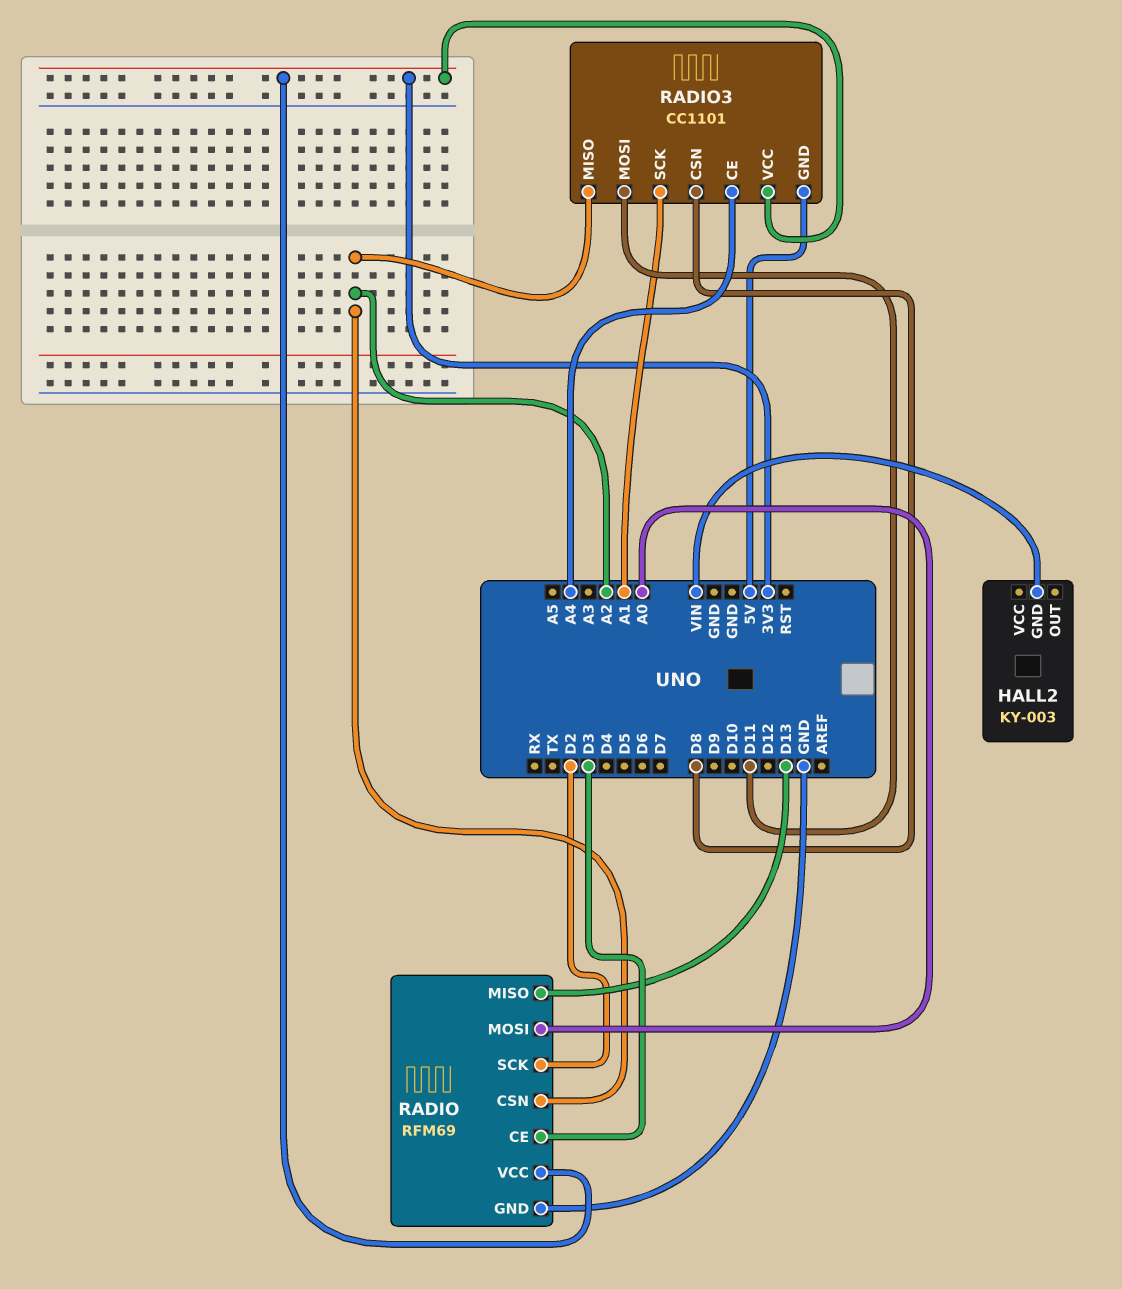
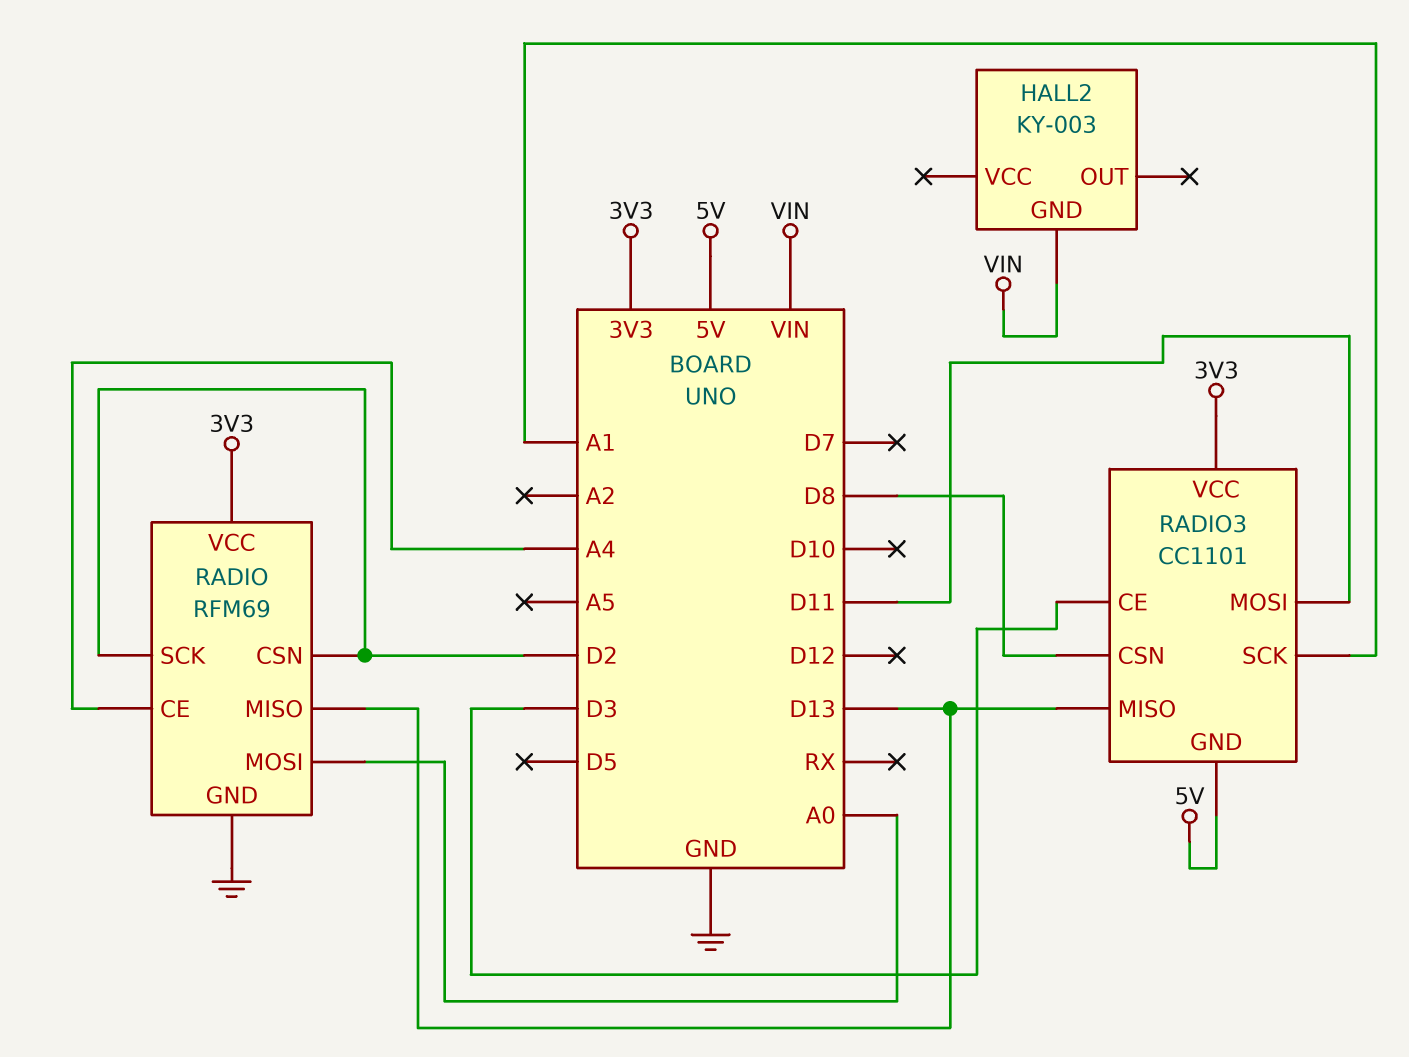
RADIO pin CE: D3 -> A4
RADIO pin CSN: A2 -> D2
RADIO3 pin CE: A4 -> D3
RADIO3 pin MISO: A2 -> D13

